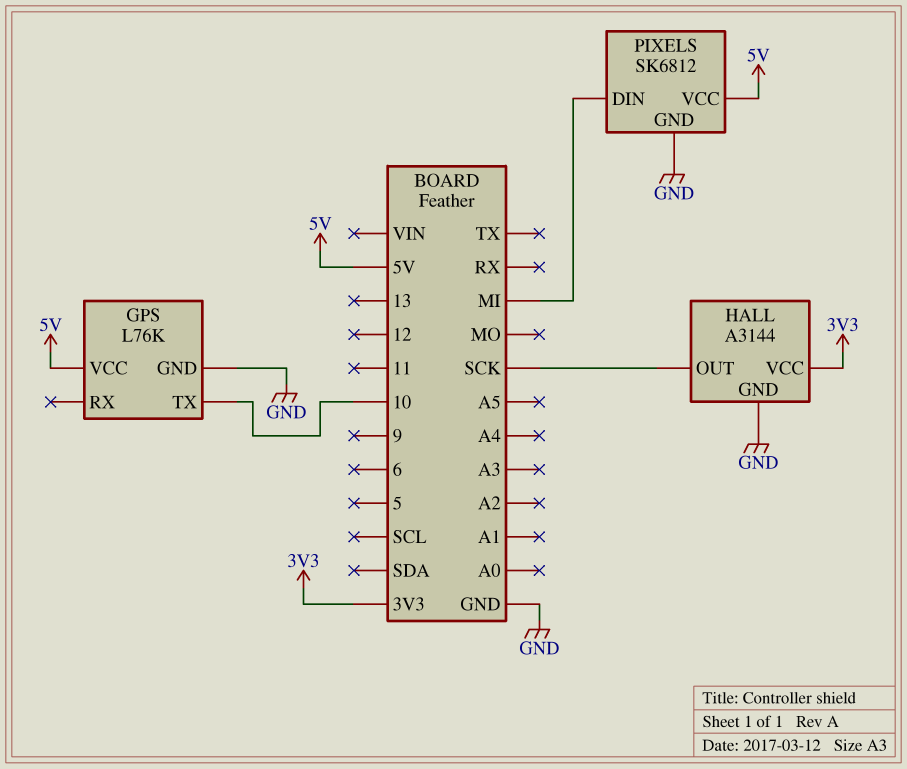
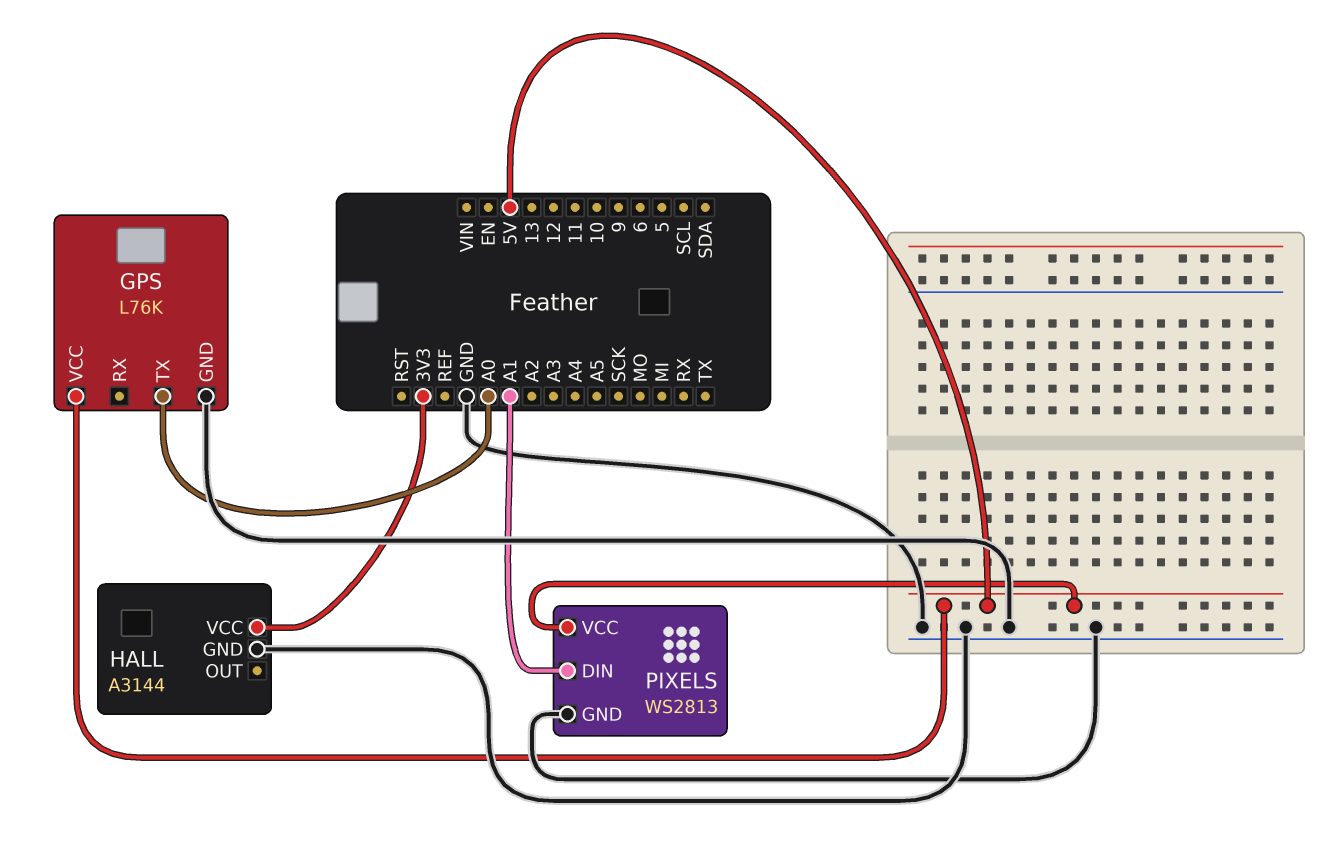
GPS pin TX: 10 -> A0
HALL pin OUT: SCK -> none
PIXELS: SK6812 -> WS2813
PIXELS pin DIN: MI -> A1

